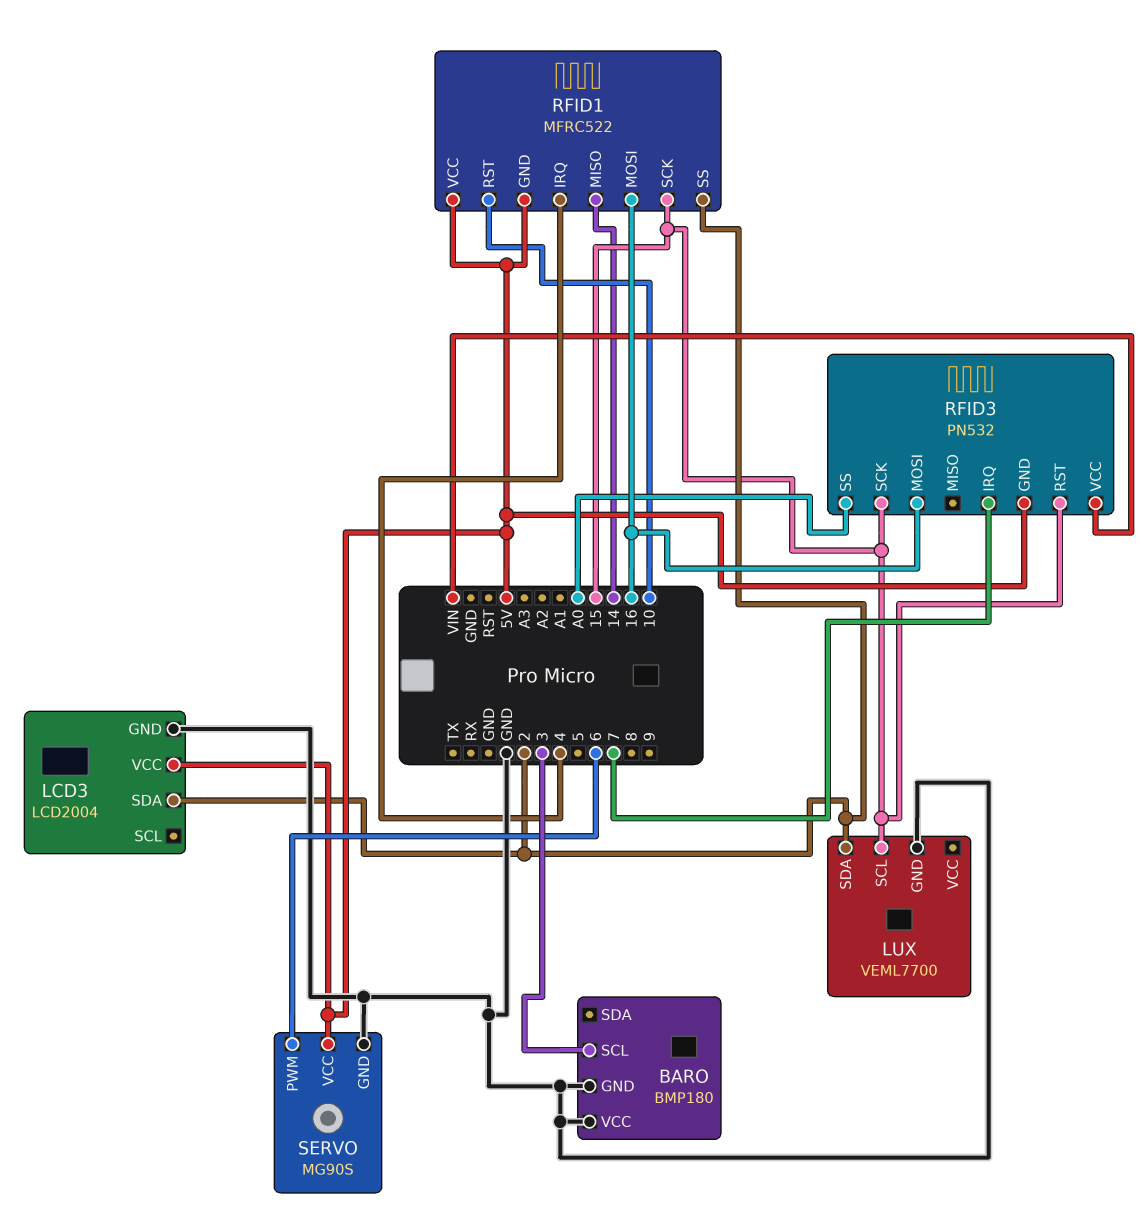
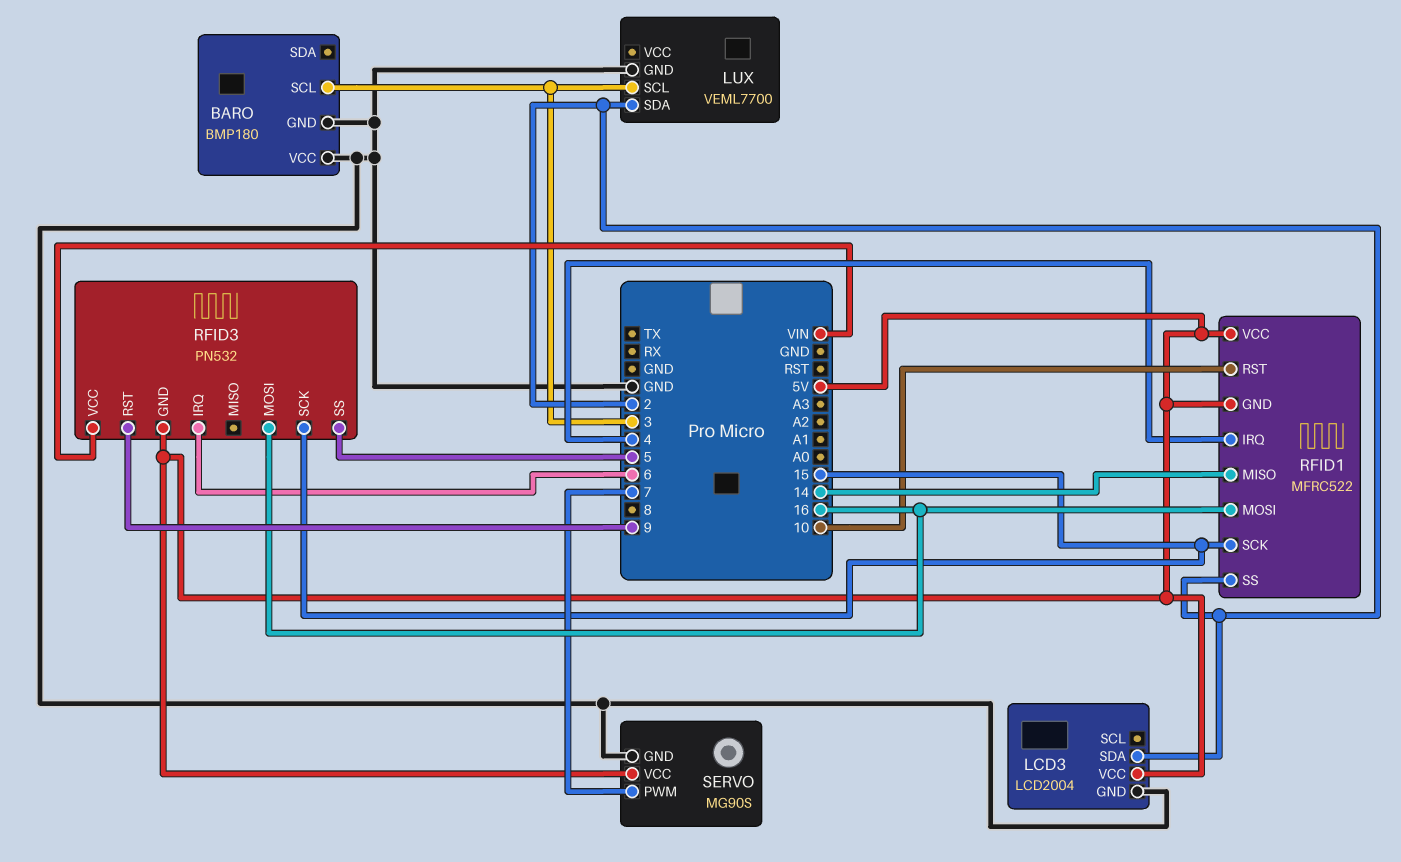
LUX pin SCL: 15 -> 3
RFID3 pin IRQ: 7 -> 6
RFID3 pin RST: 15 -> 9
RFID3 pin SS: A0 -> 5
SERVO pin PWM: 6 -> 7

